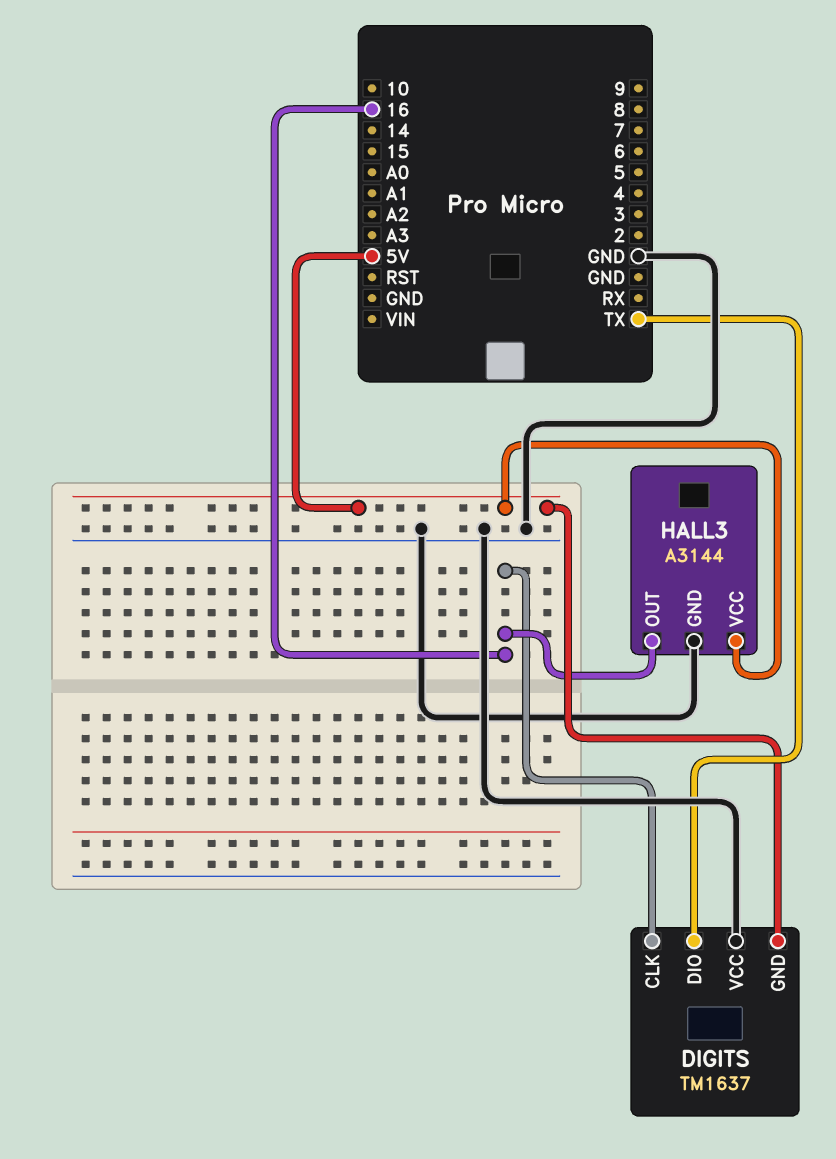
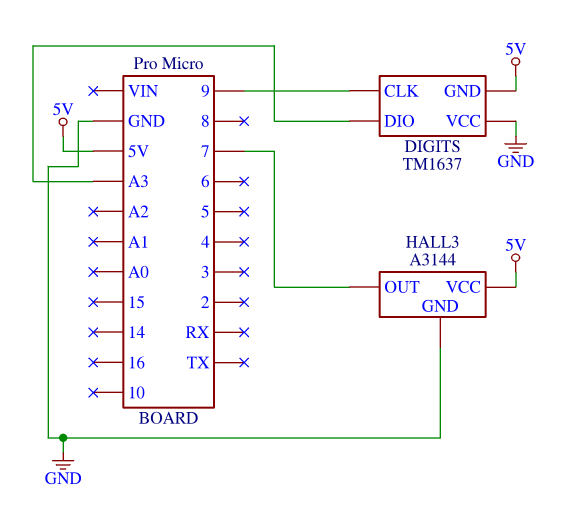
DIGITS pin CLK: 16 -> 9
DIGITS pin DIO: TX -> A3
HALL3 pin OUT: 16 -> 7

